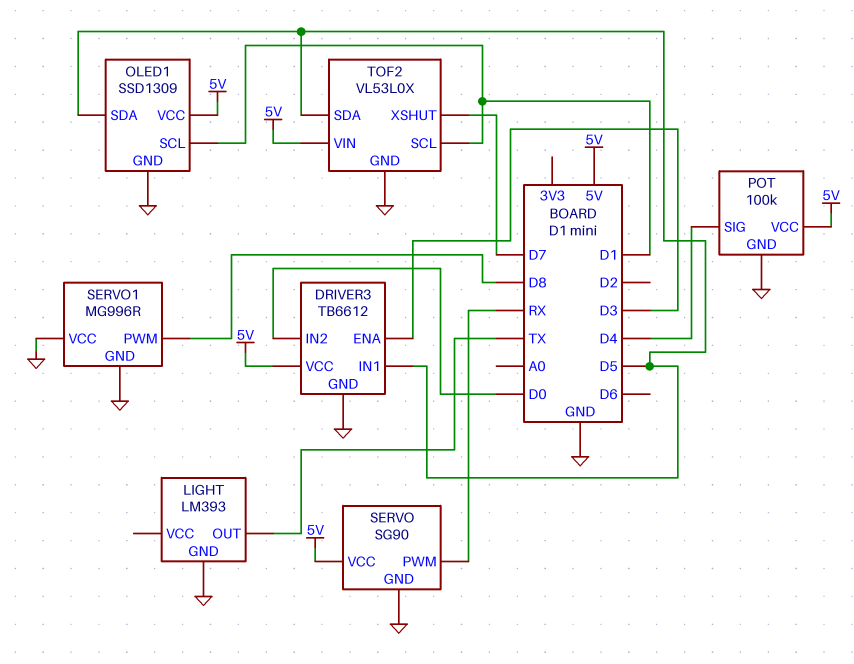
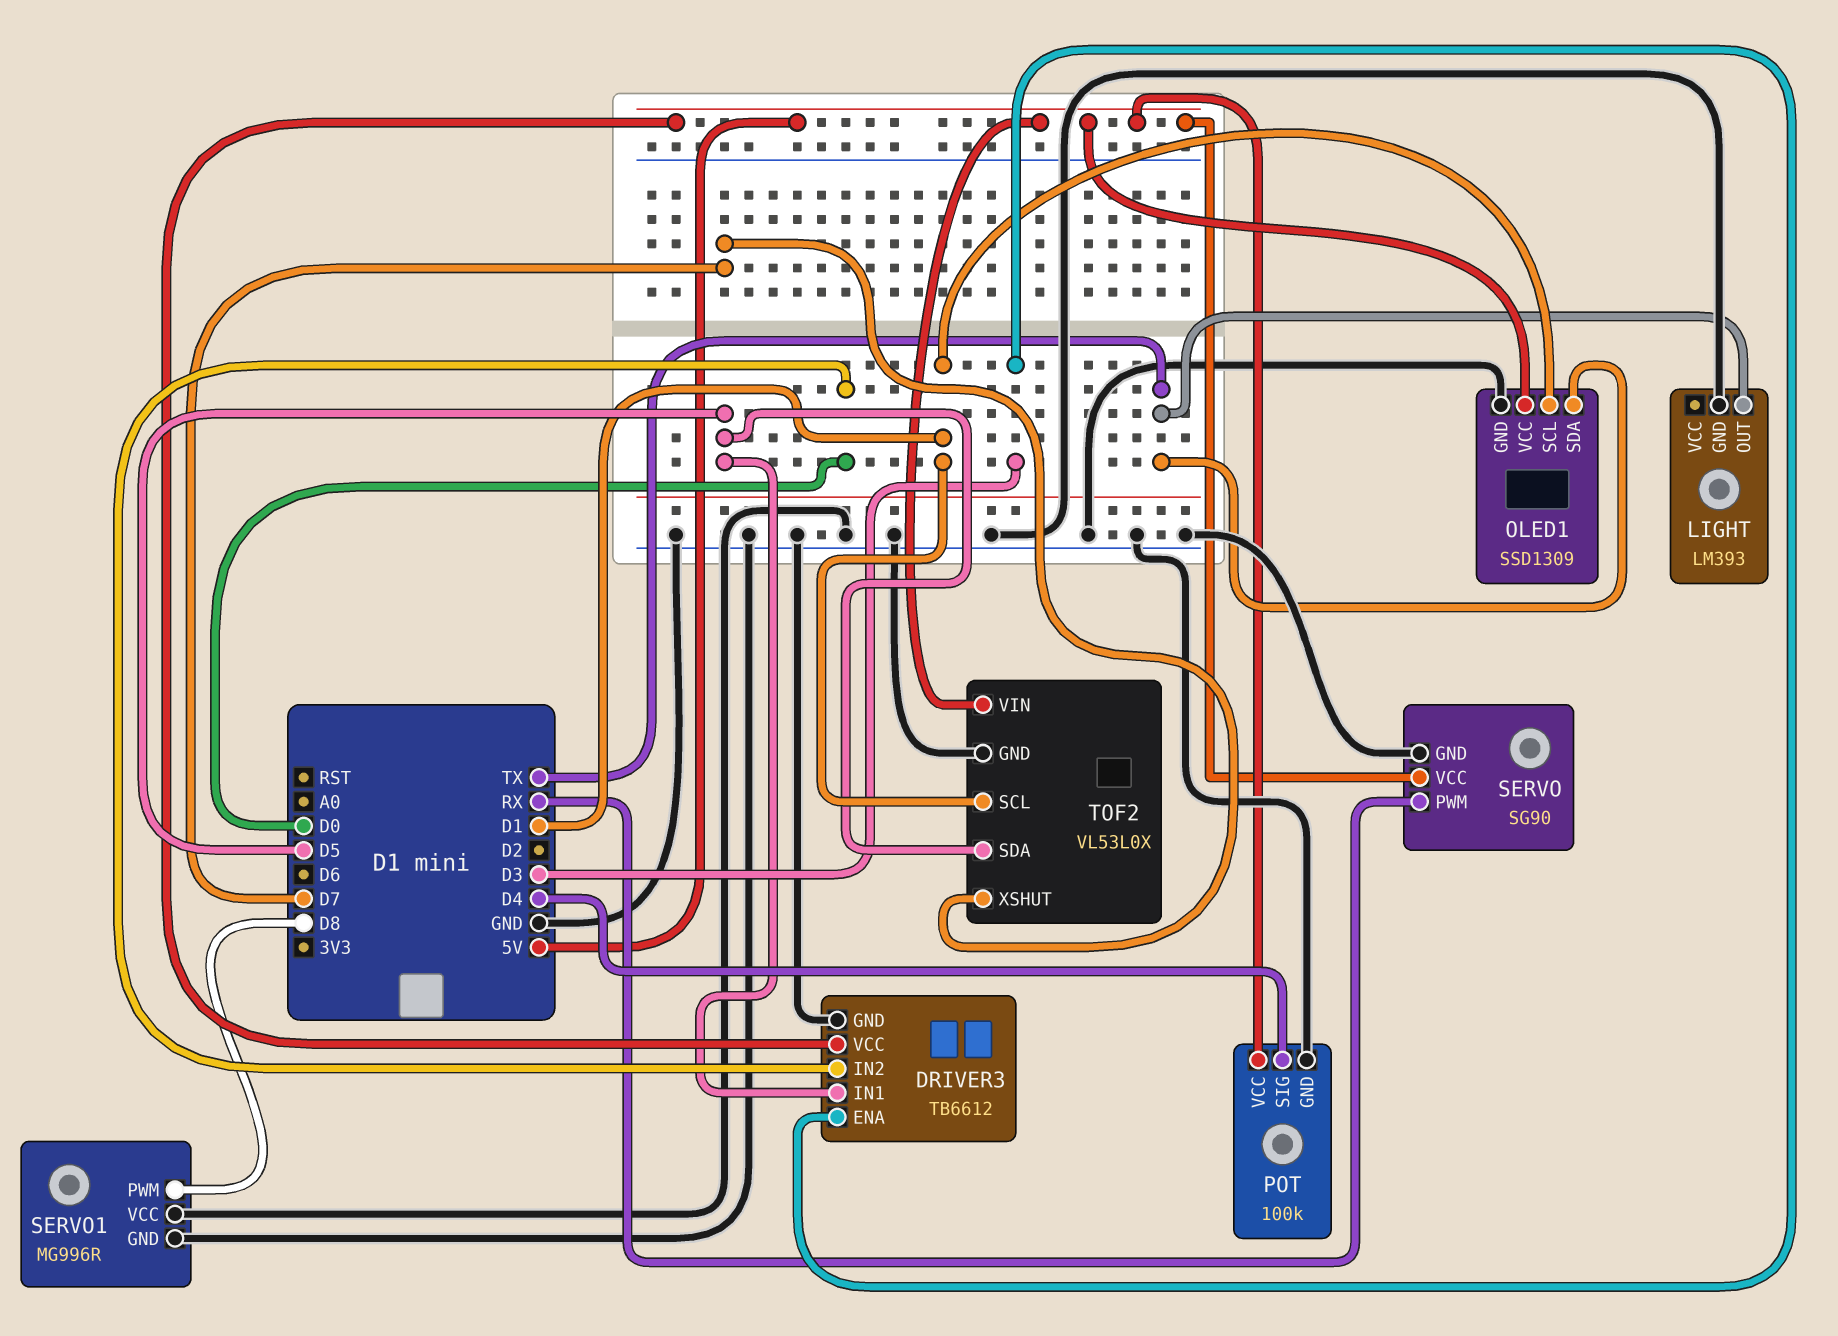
OLED1 pin SDA: D5 -> TX

